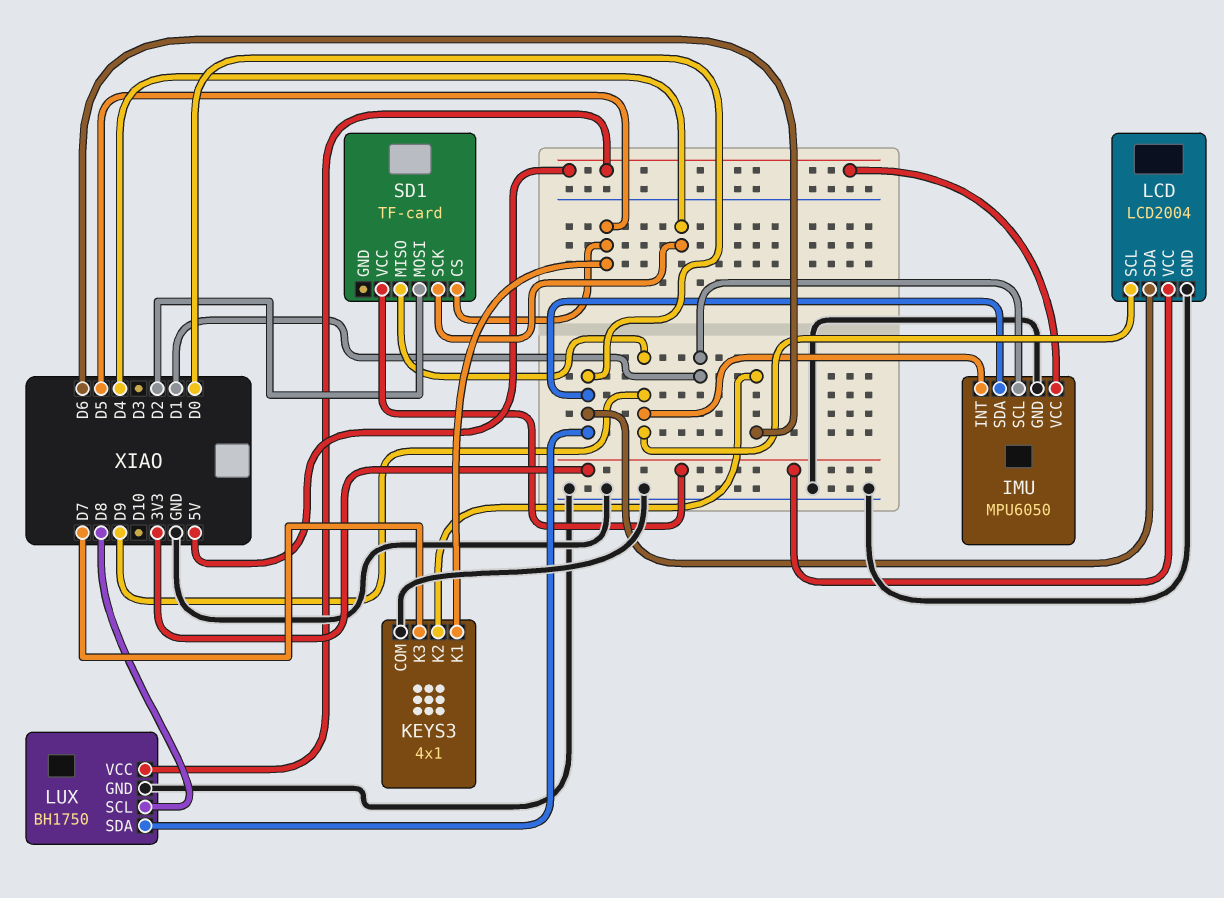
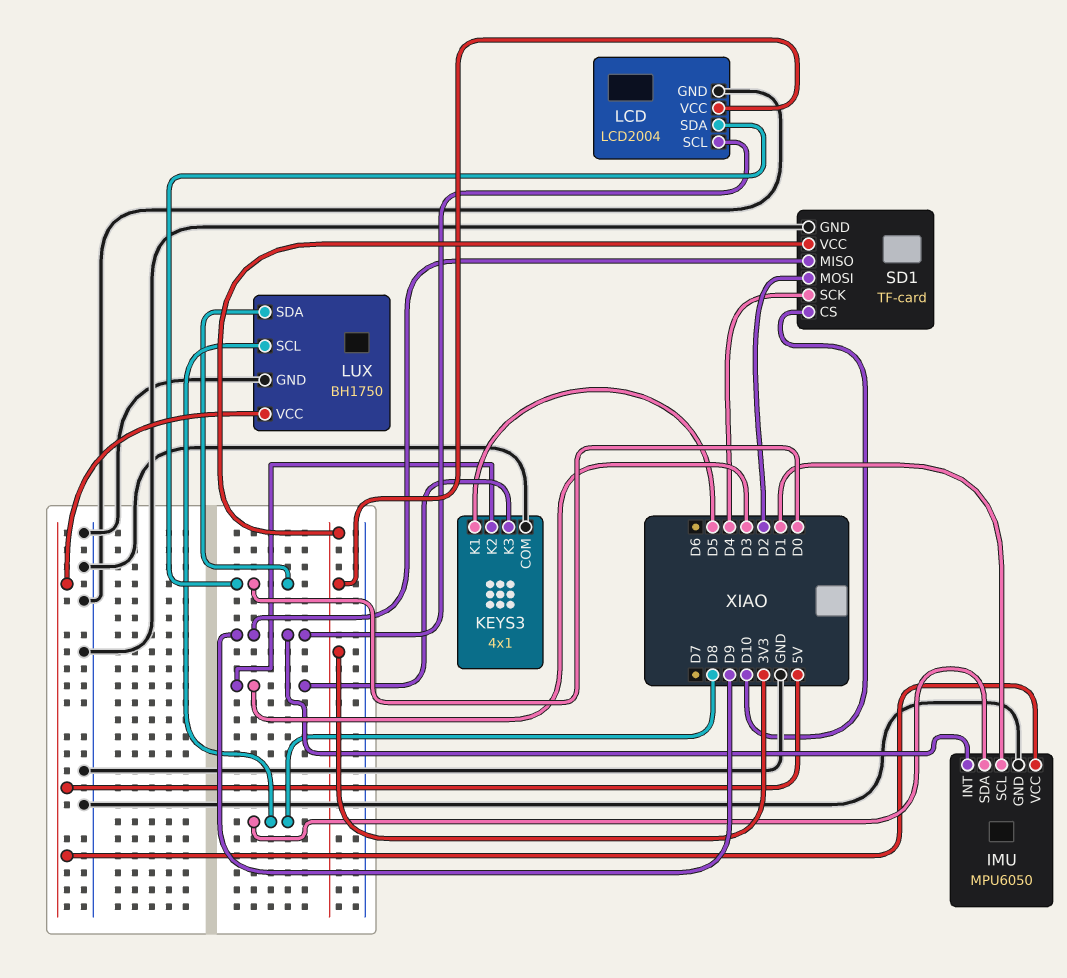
IMU pin SDA: D0 -> D8
KEYS3 pin K2: D6 -> D3
KEYS3 pin K3: D7 -> D3
SD1 pin CS: D5 -> D10
SD1 pin GND: none -> GND

